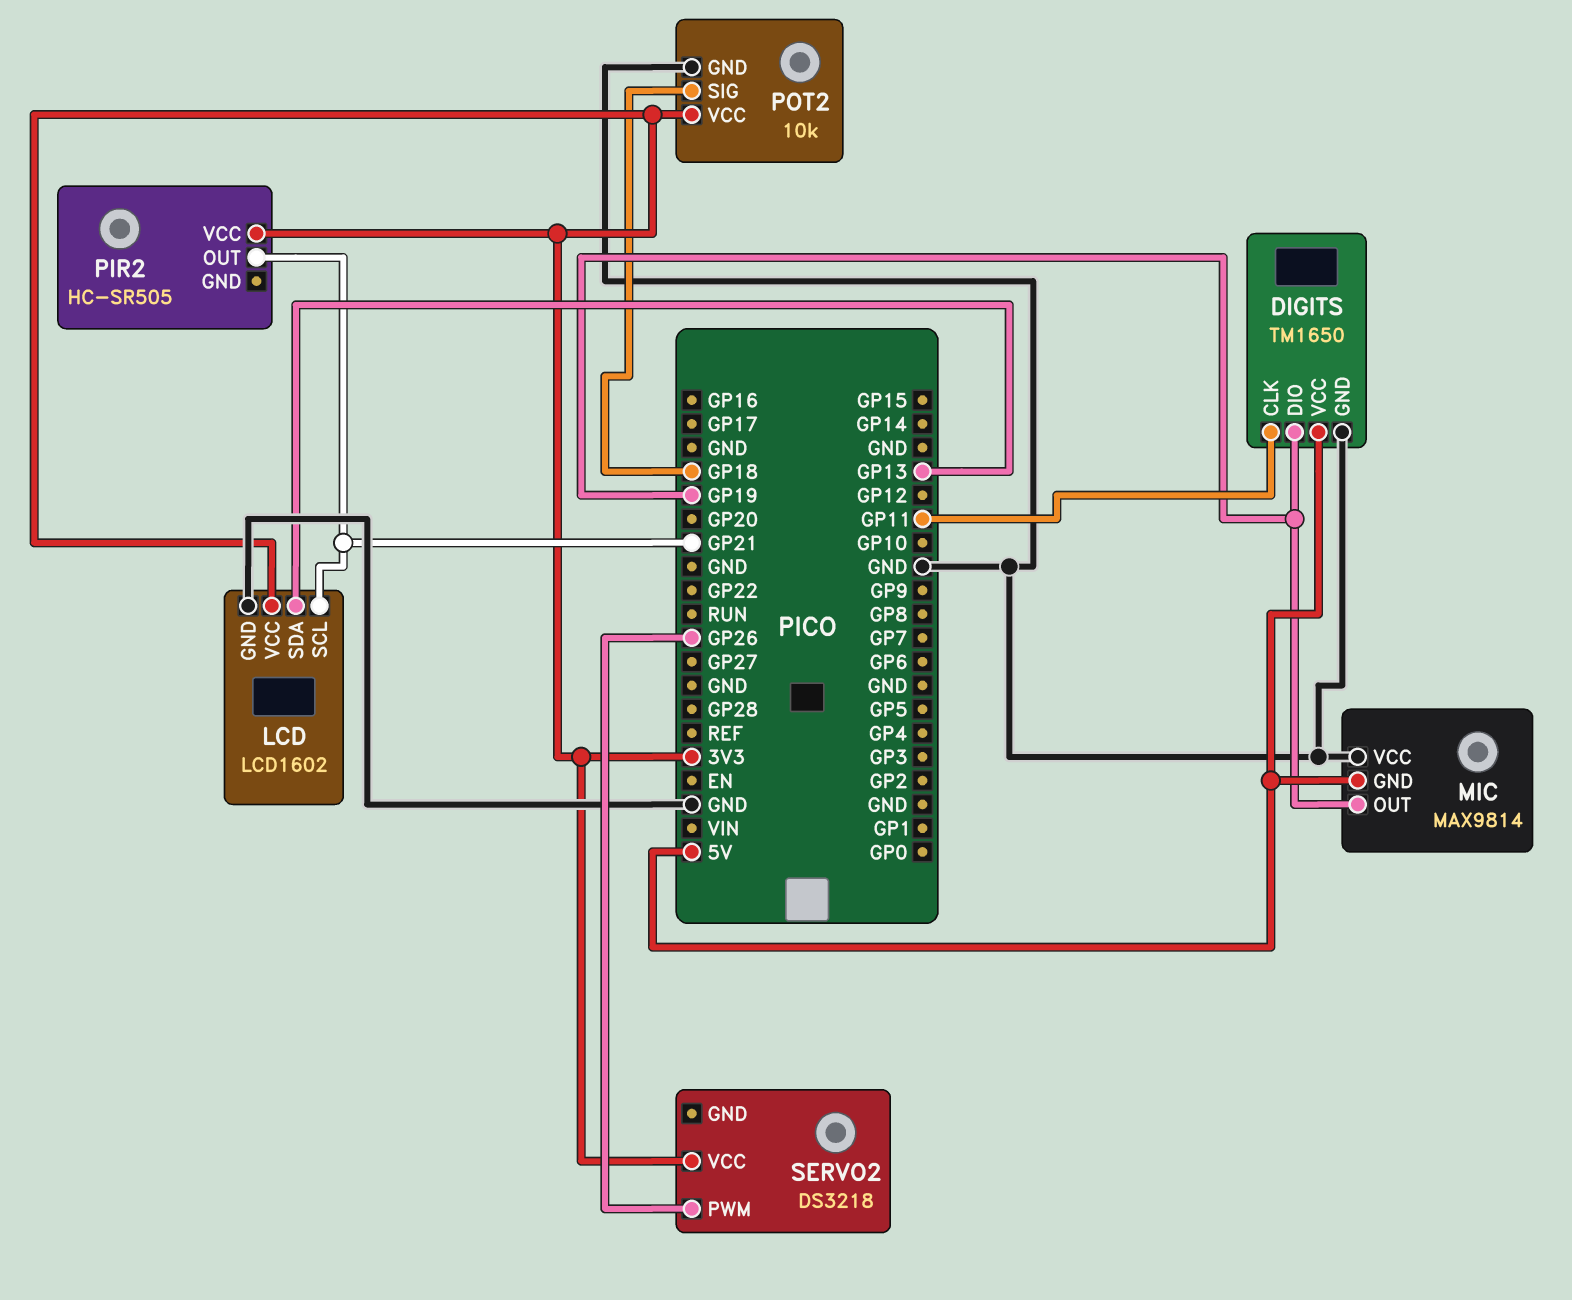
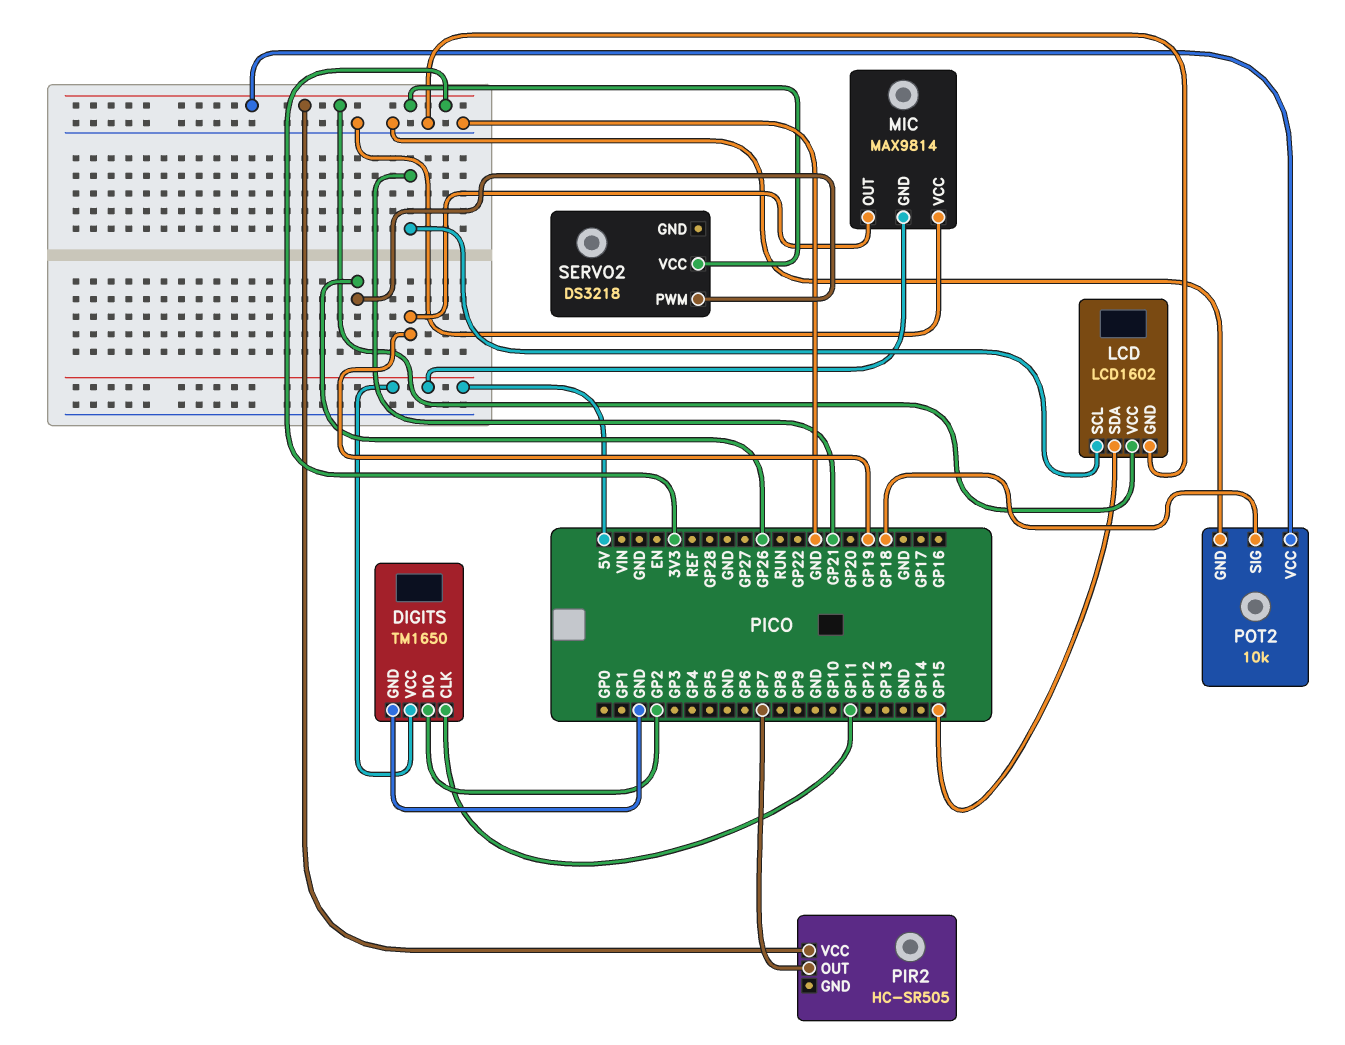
DIGITS pin DIO: GP19 -> GP2
LCD pin SDA: GP13 -> GP15
PIR2 pin OUT: GP21 -> GP7

